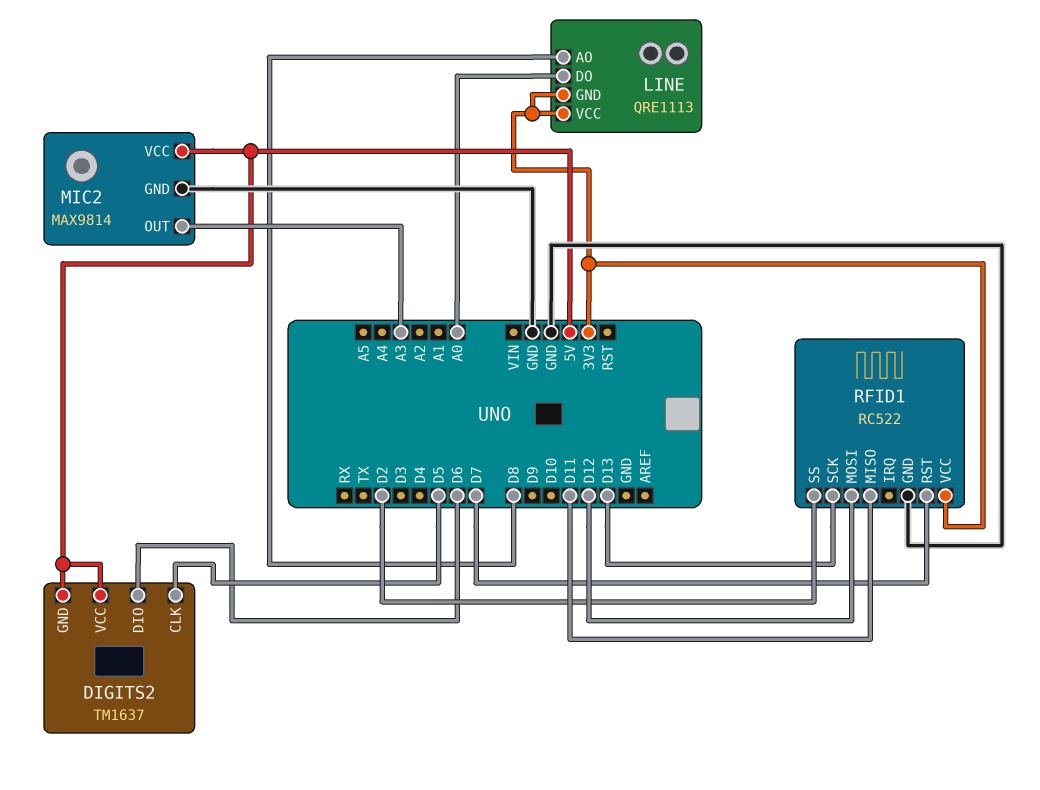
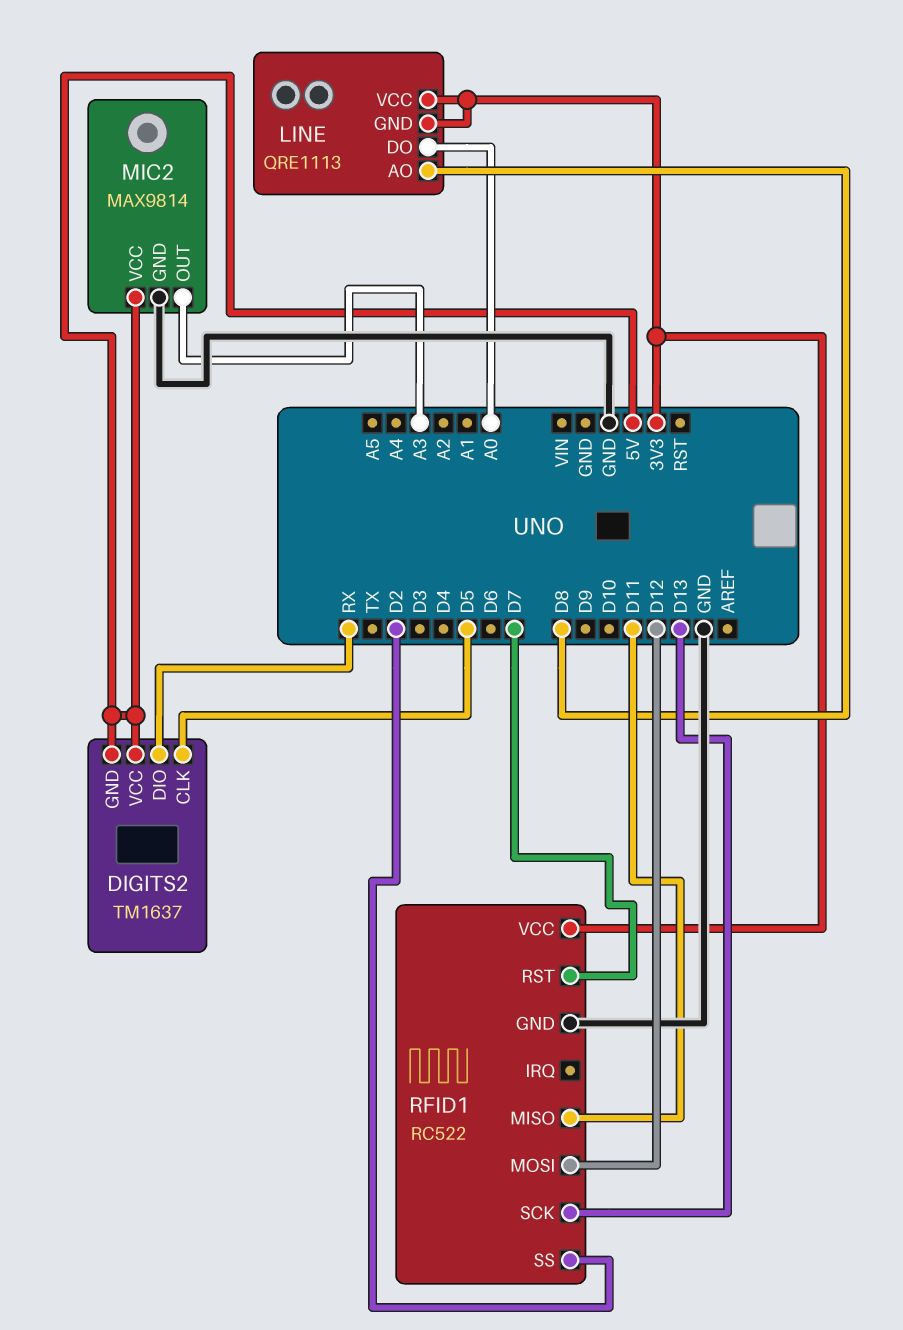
DIGITS2 pin DIO: D6 -> RX

